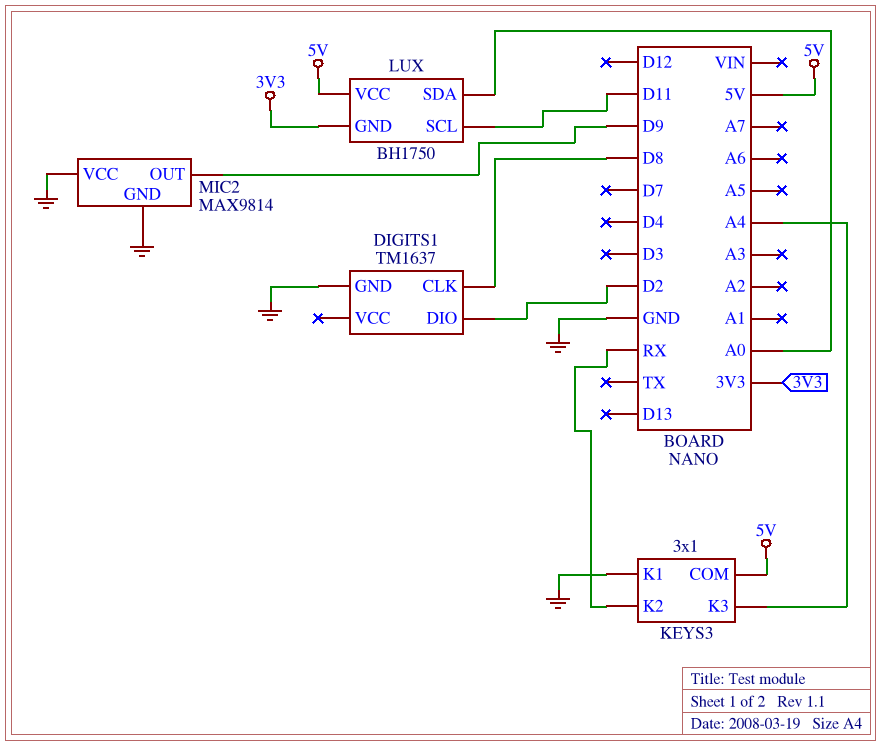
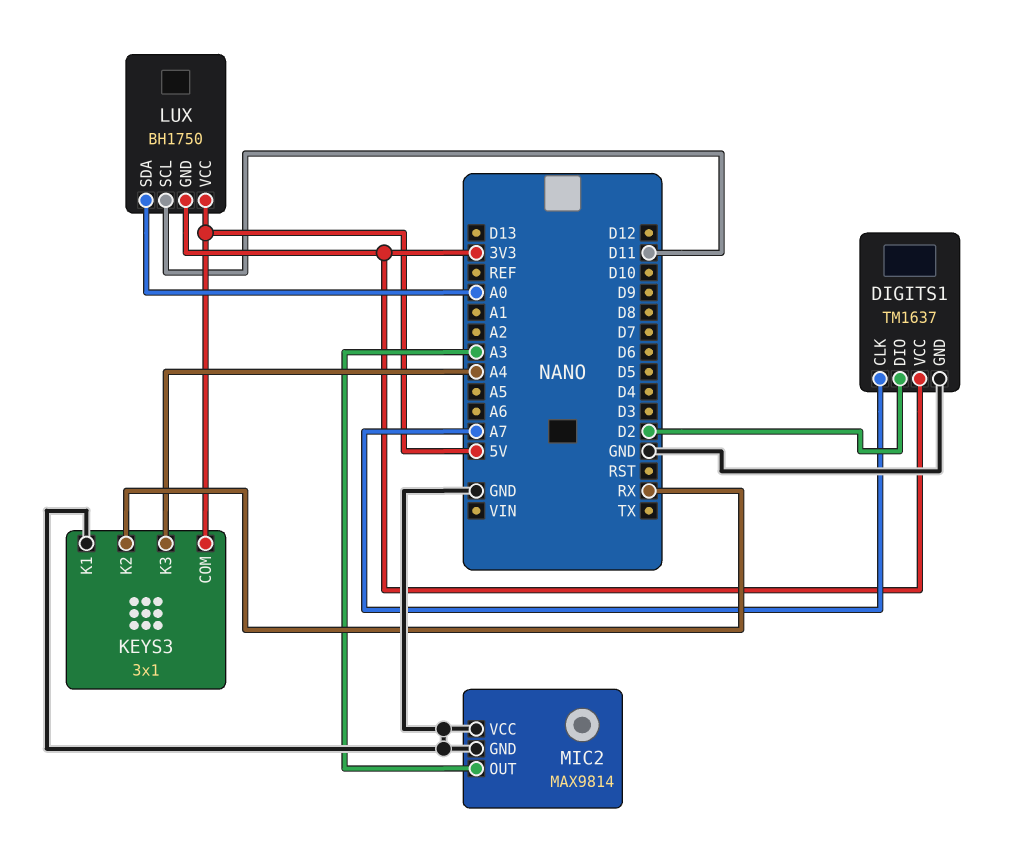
DIGITS1 pin CLK: D8 -> A7
DIGITS1 pin VCC: none -> 3V3
MIC2 pin OUT: D9 -> A3

